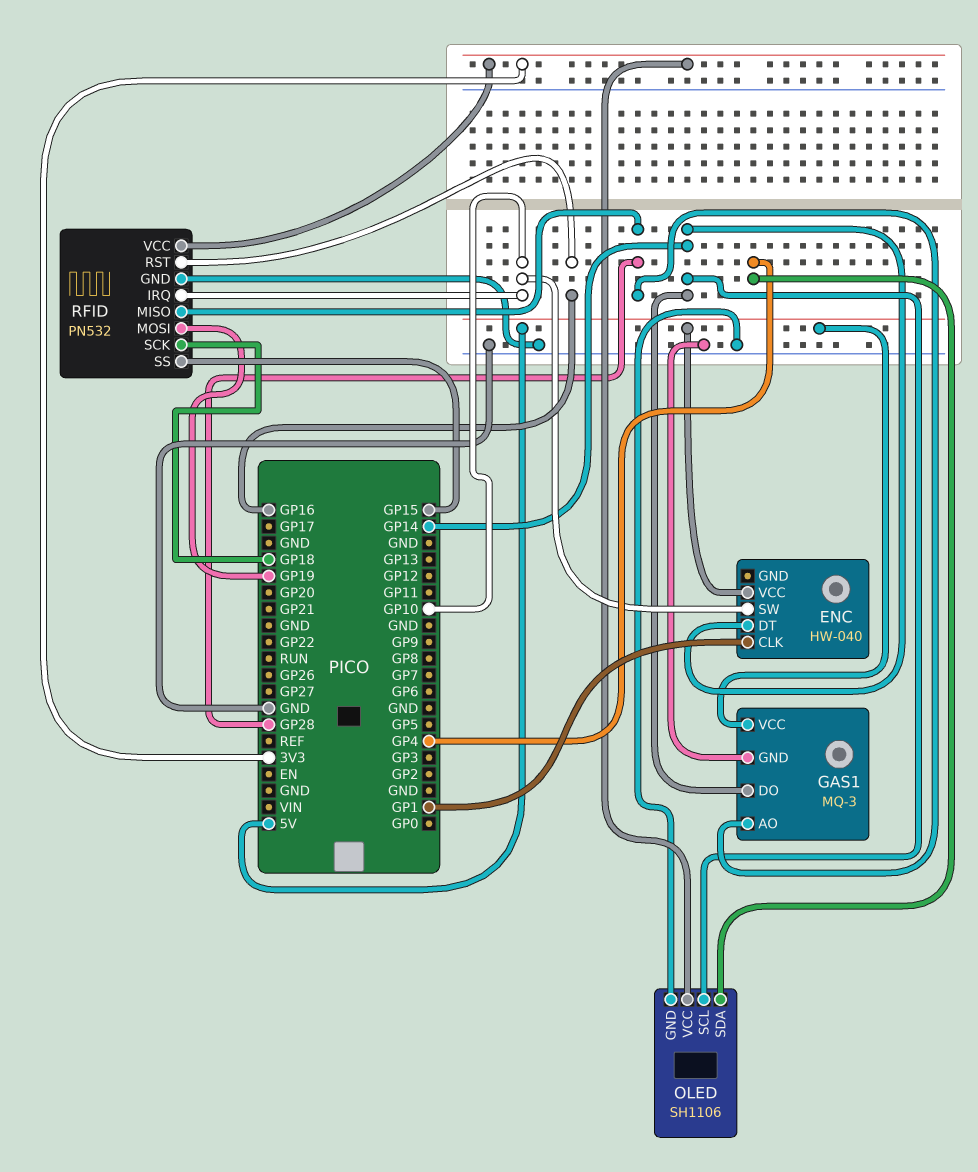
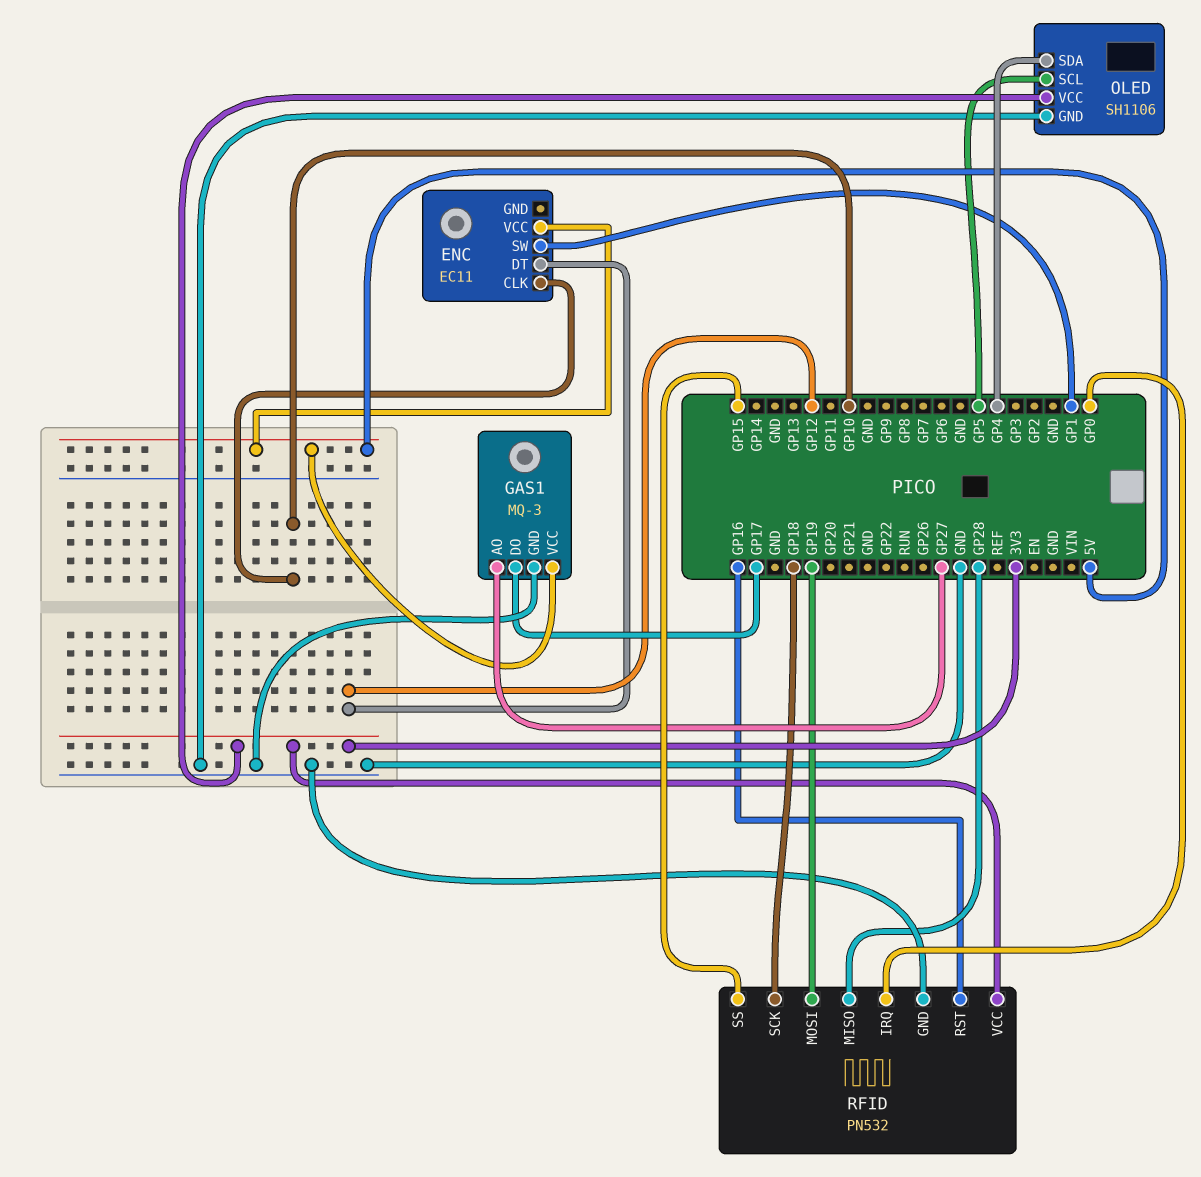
ENC: HW-040 -> EC11
ENC pin CLK: GP1 -> GP10
ENC pin DT: GP14 -> GP12
ENC pin SW: GP10 -> GP1
GAS1 pin AO: GP28 -> GP27
GAS1 pin DO: GP14 -> GP17
OLED pin SCL: GP14 -> GP5
RFID pin IRQ: GP10 -> GP0

